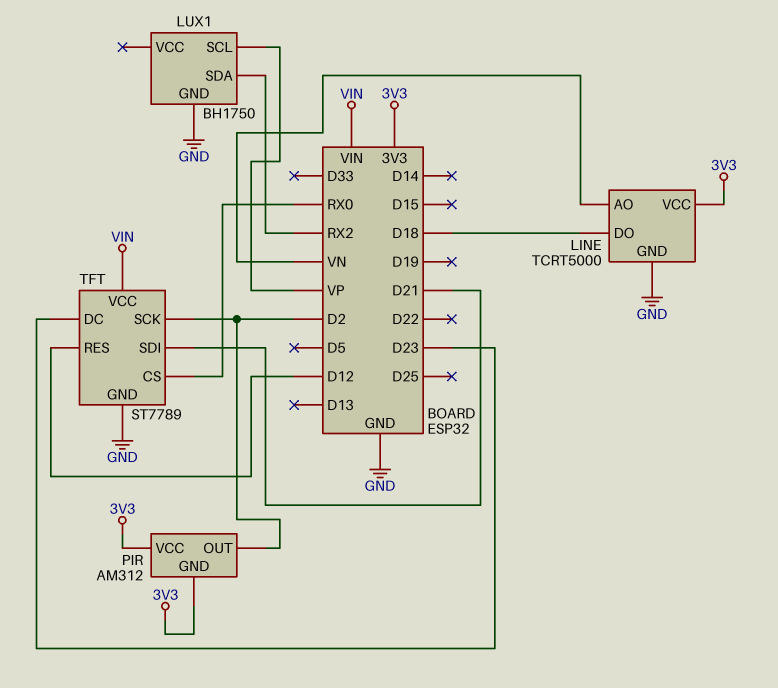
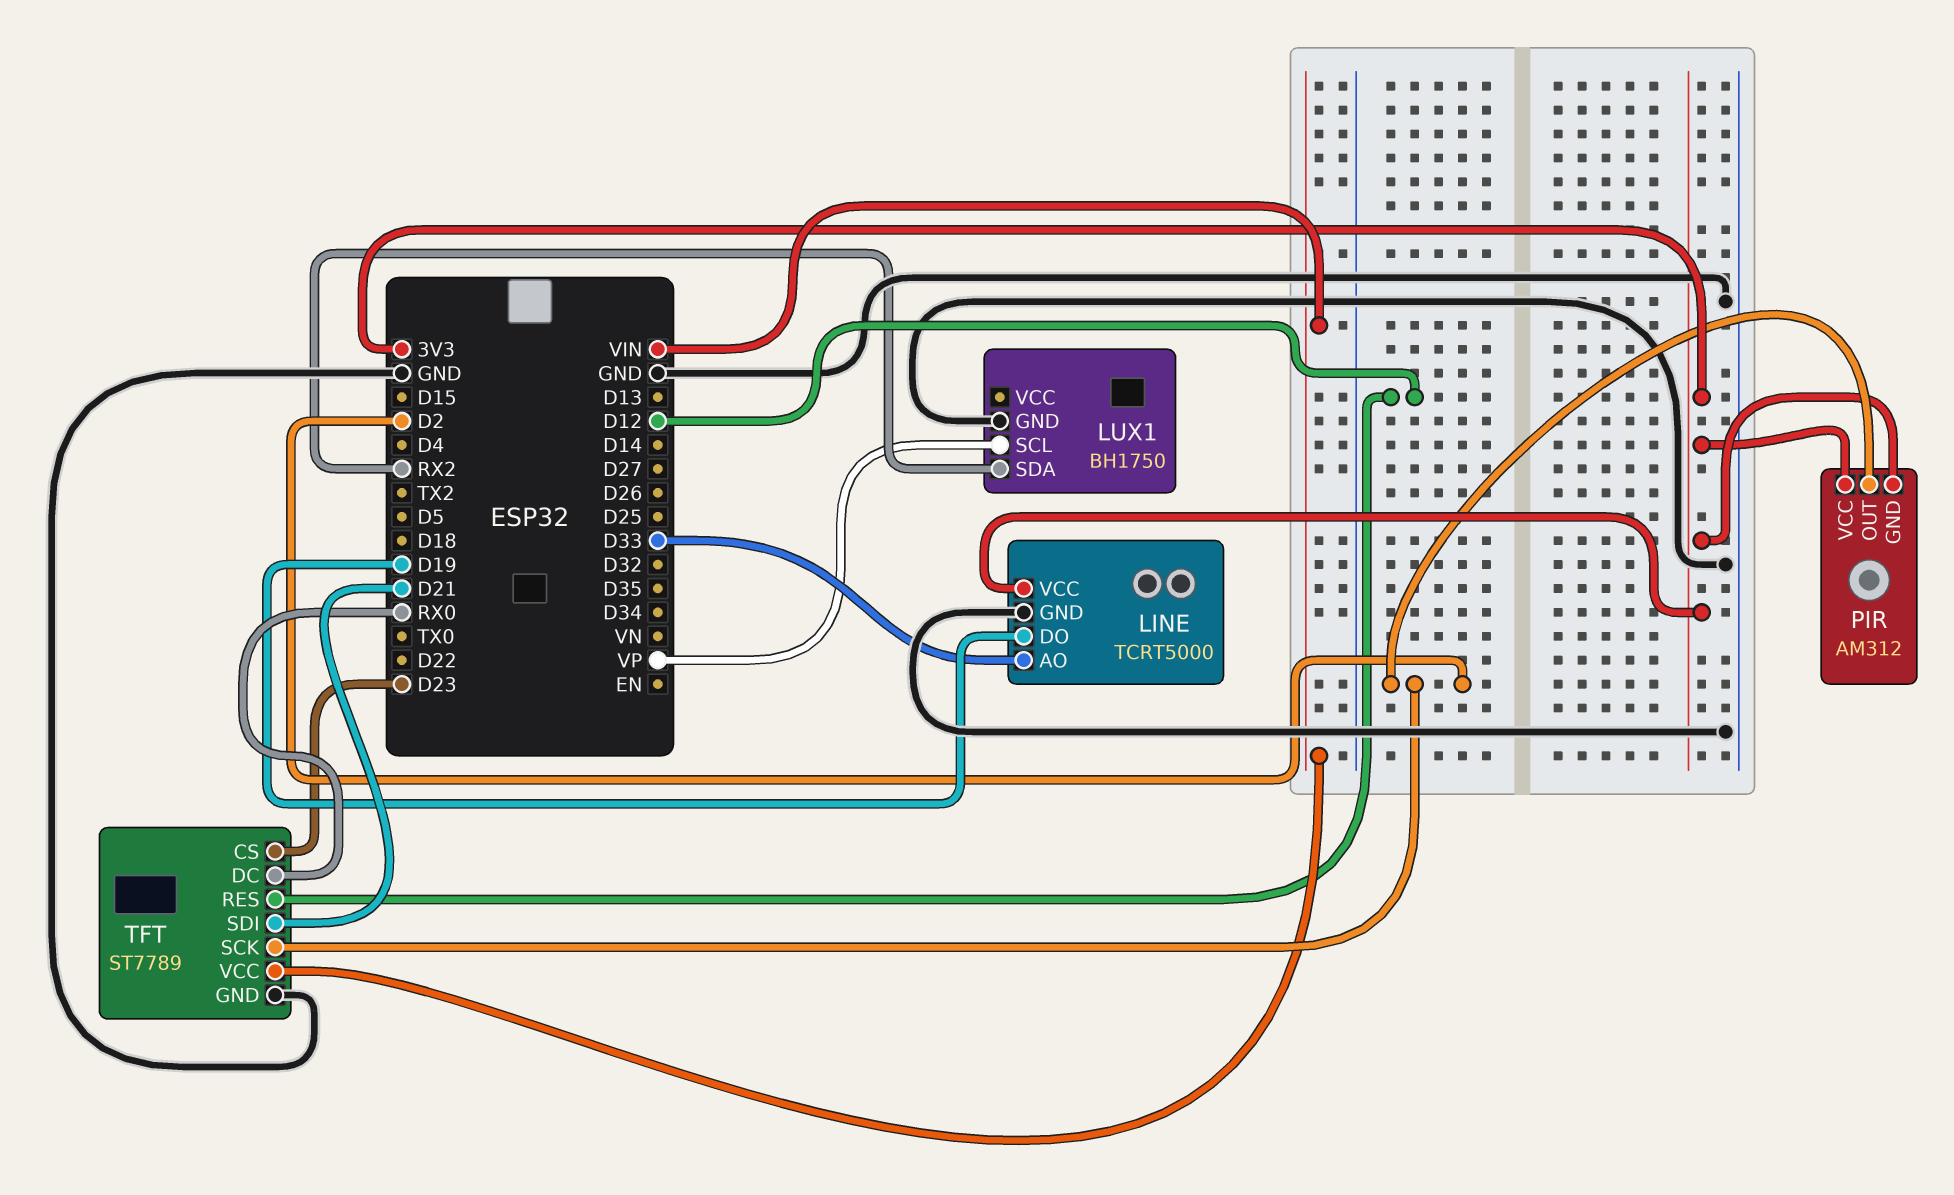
LINE pin AO: VN -> D33
LINE pin DO: D18 -> D19
TFT pin CS: RX0 -> D23
TFT pin DC: D23 -> RX0

